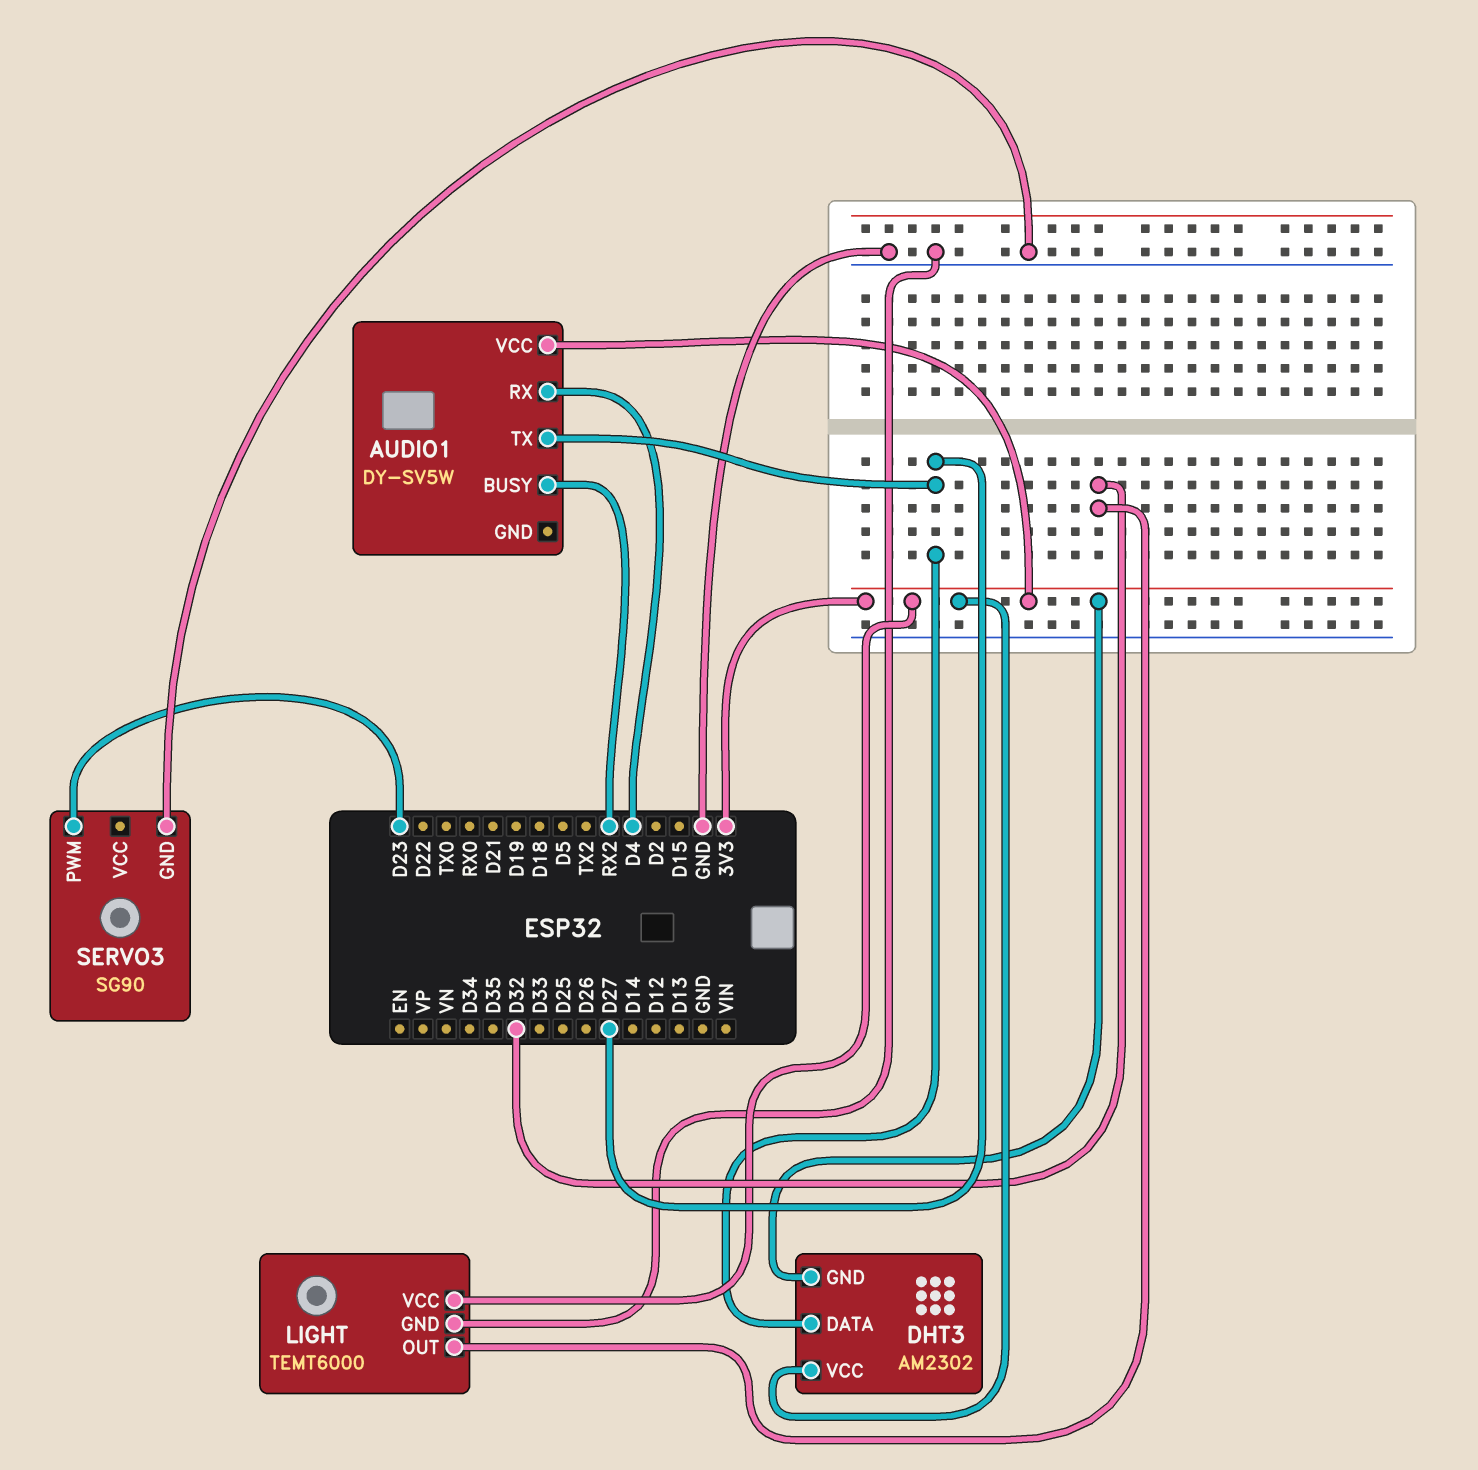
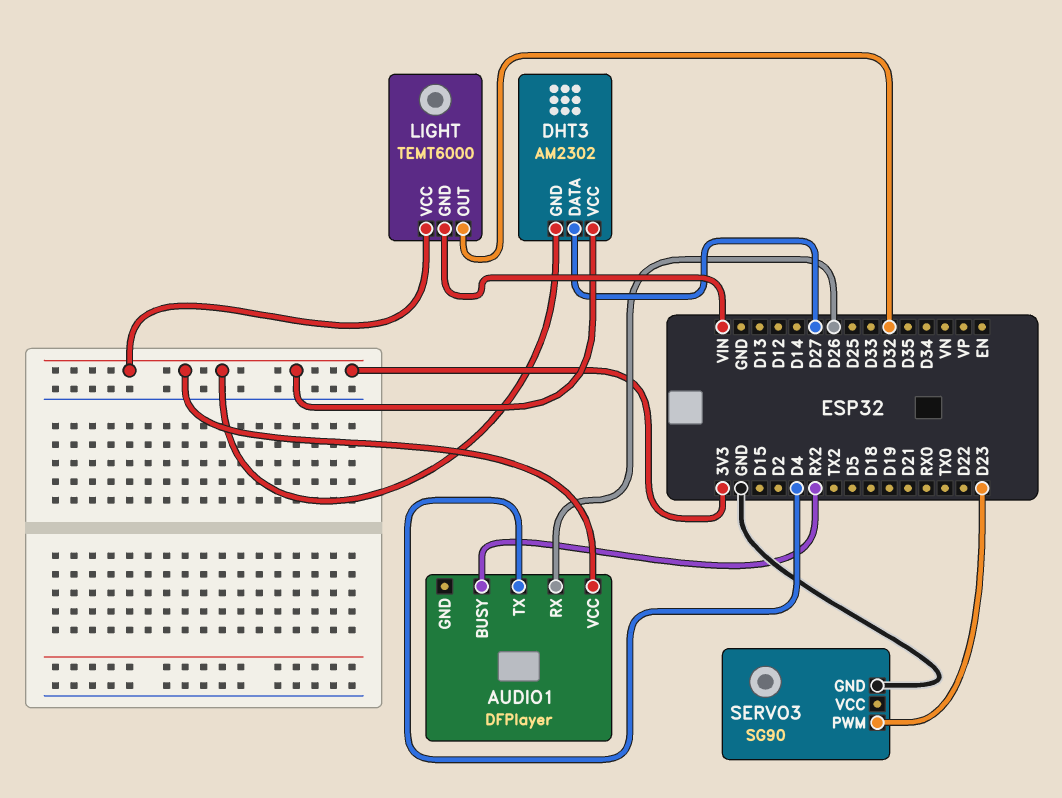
AUDIO1: DY-SV5W -> DFPlayer
AUDIO1 pin RX: D4 -> D26
AUDIO1 pin TX: D27 -> D4
LIGHT pin GND: GND -> VIN

